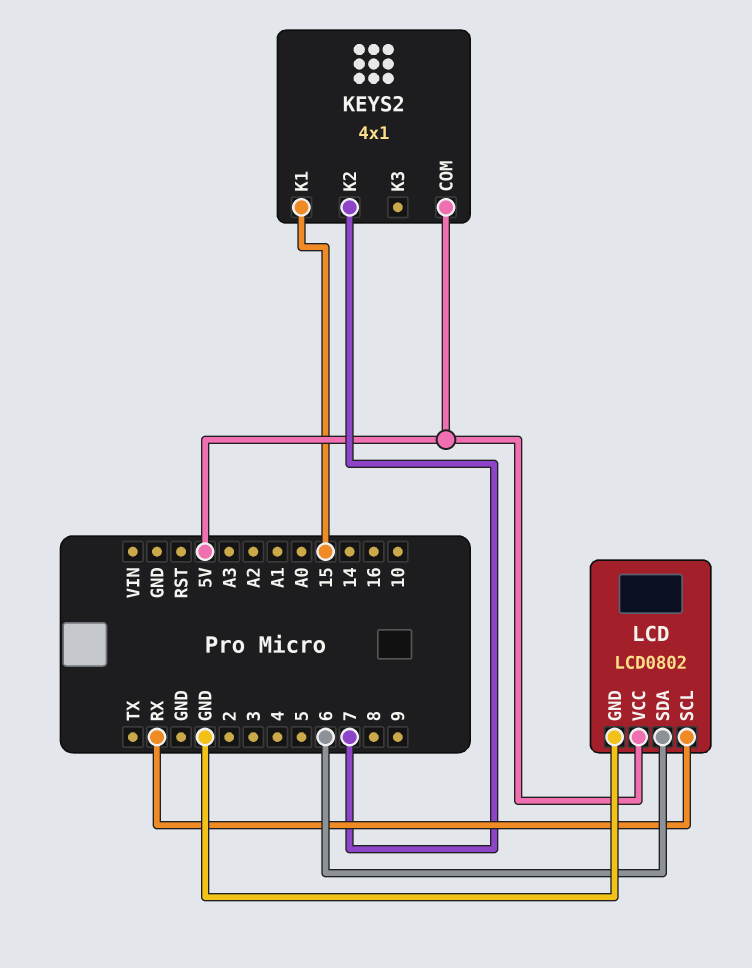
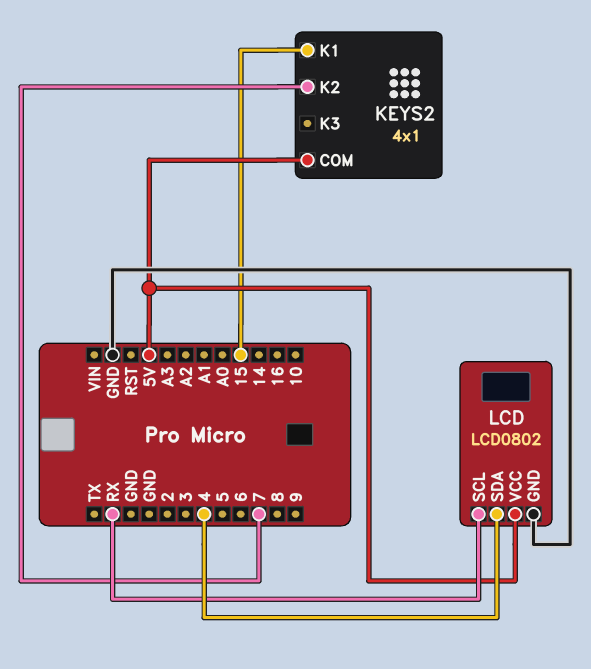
LCD pin SDA: 6 -> 4

